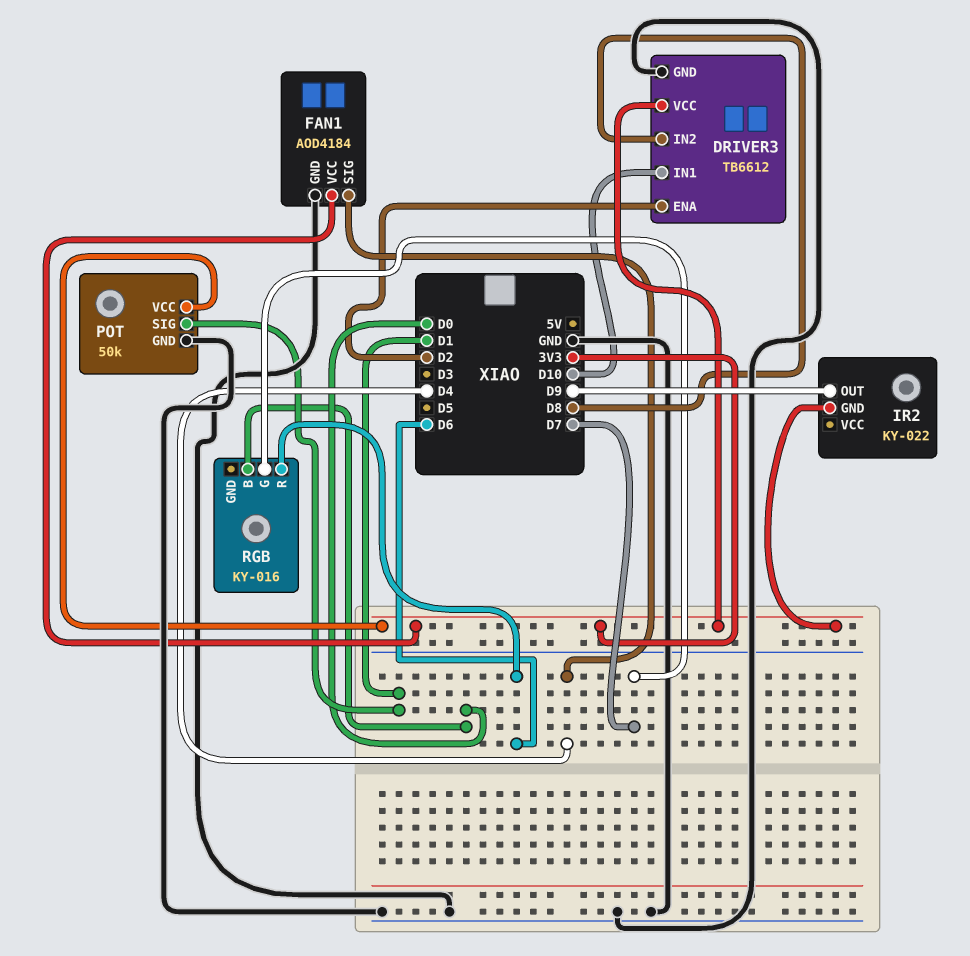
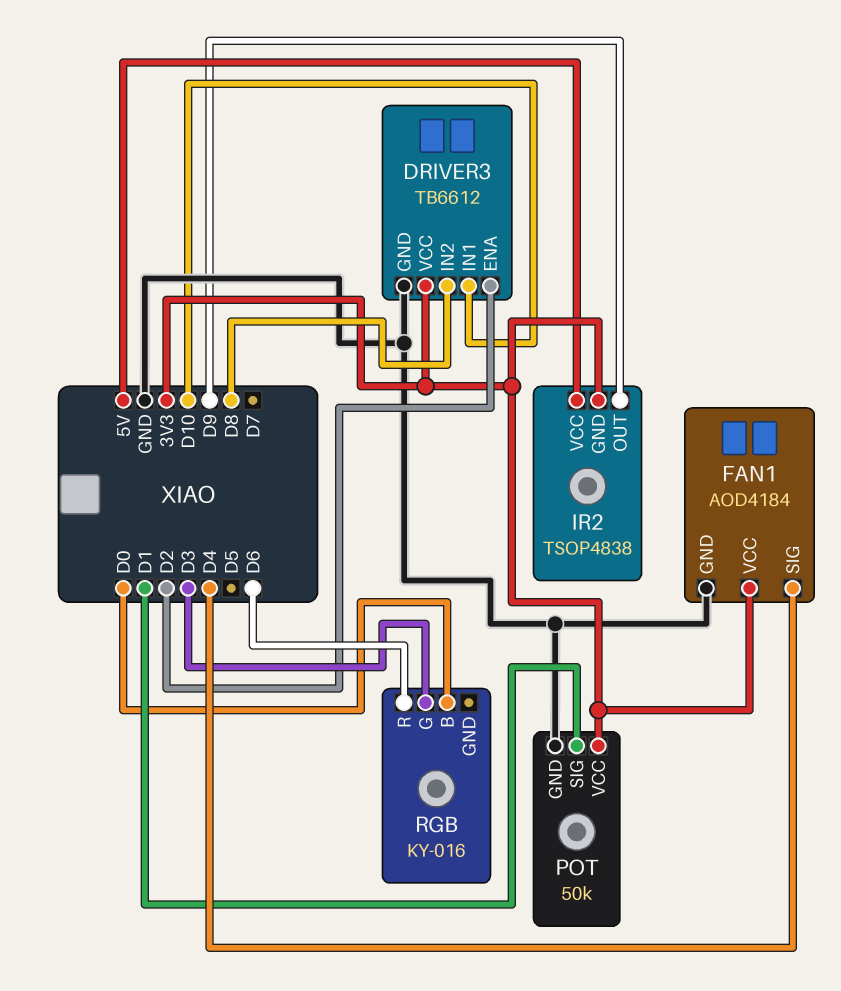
IR2: KY-022 -> TSOP4838
IR2 pin VCC: none -> 5V
RGB pin G: D7 -> D3

